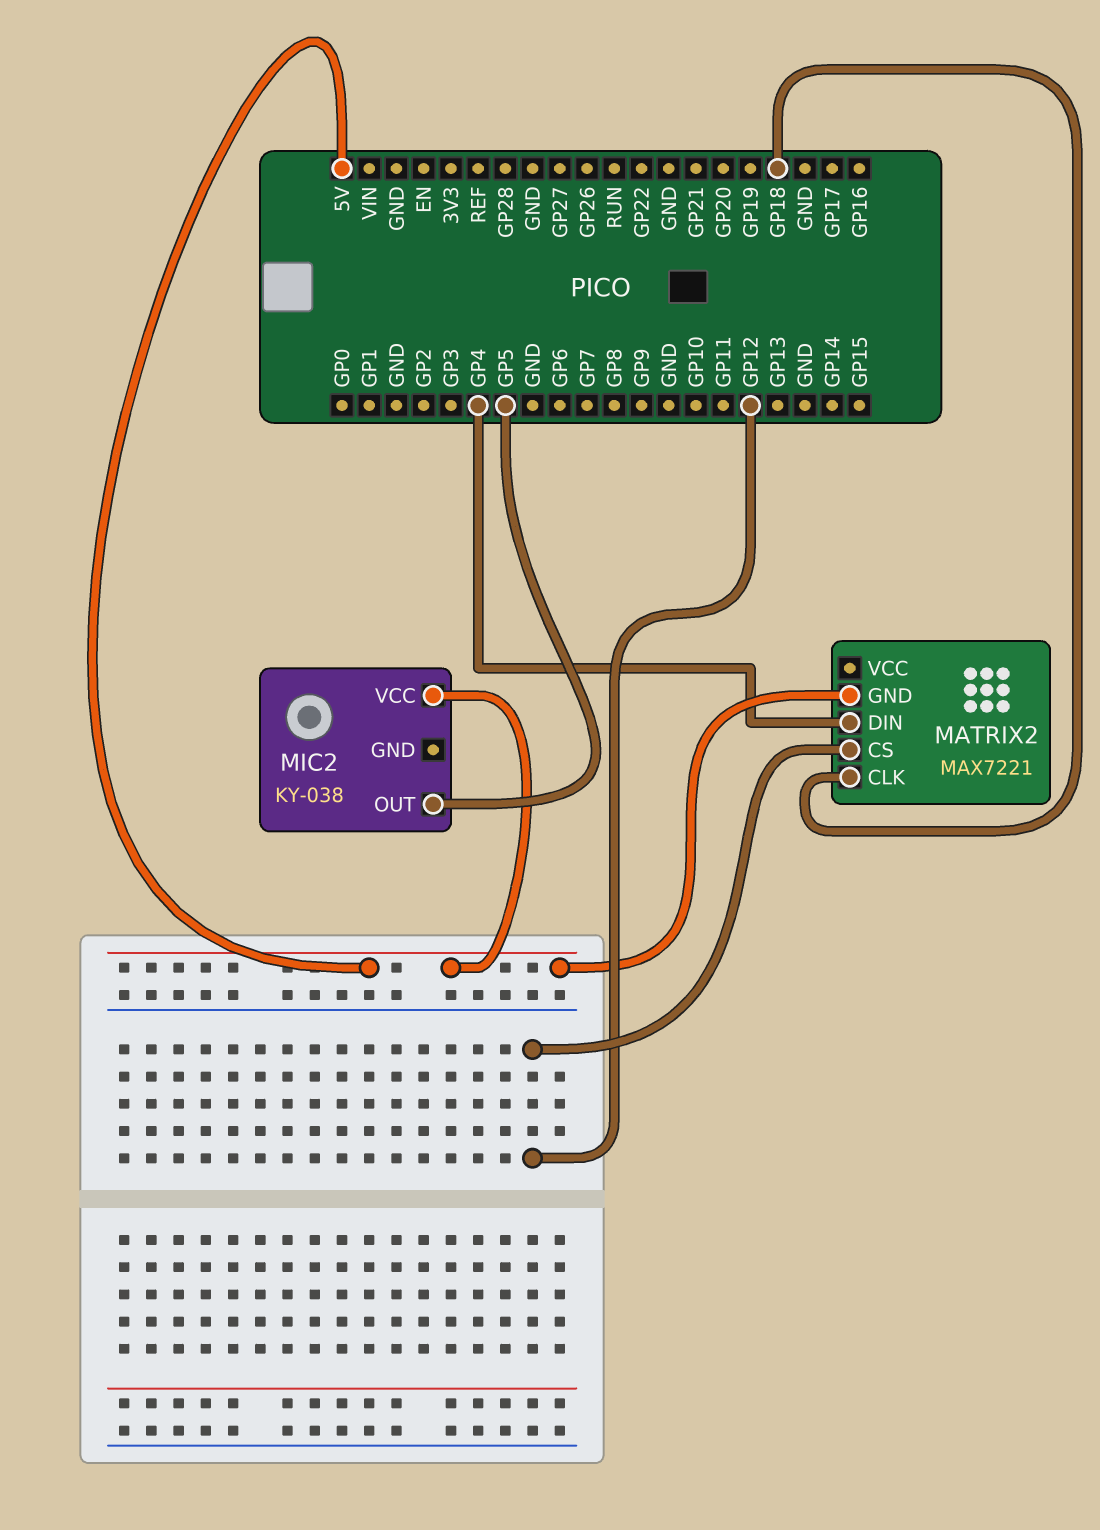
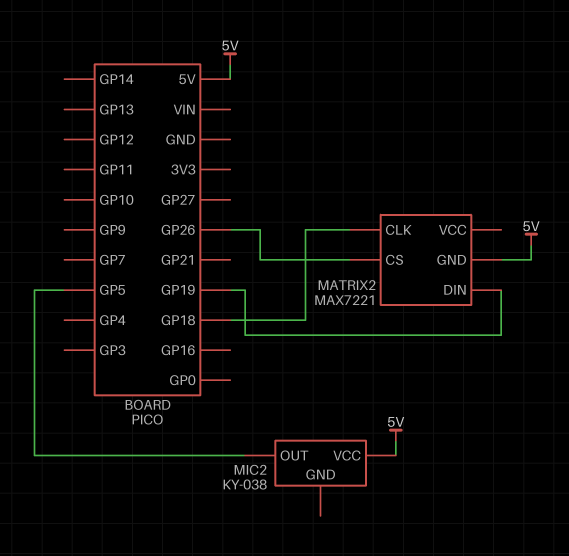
MATRIX2 pin CS: GP12 -> GP26
MATRIX2 pin DIN: GP4 -> GP19

